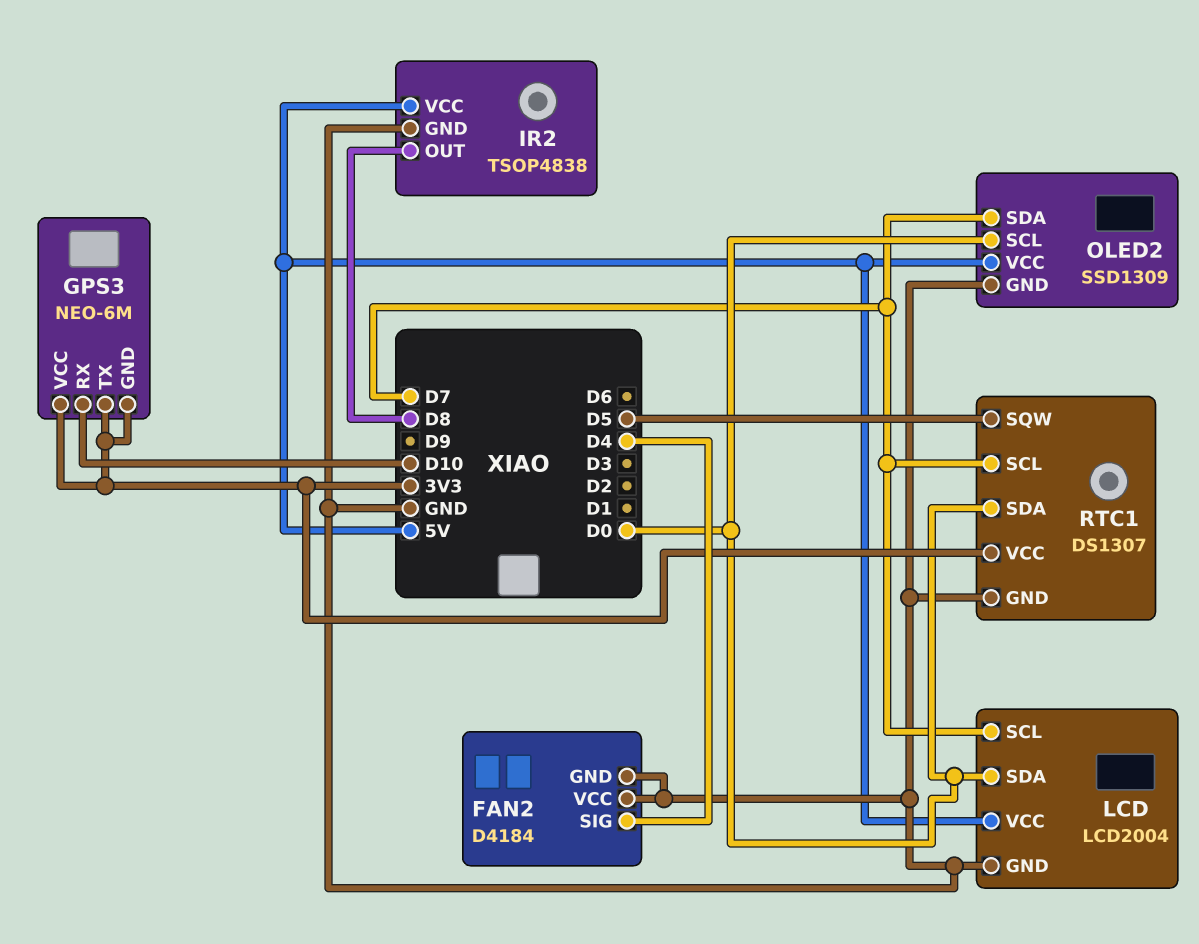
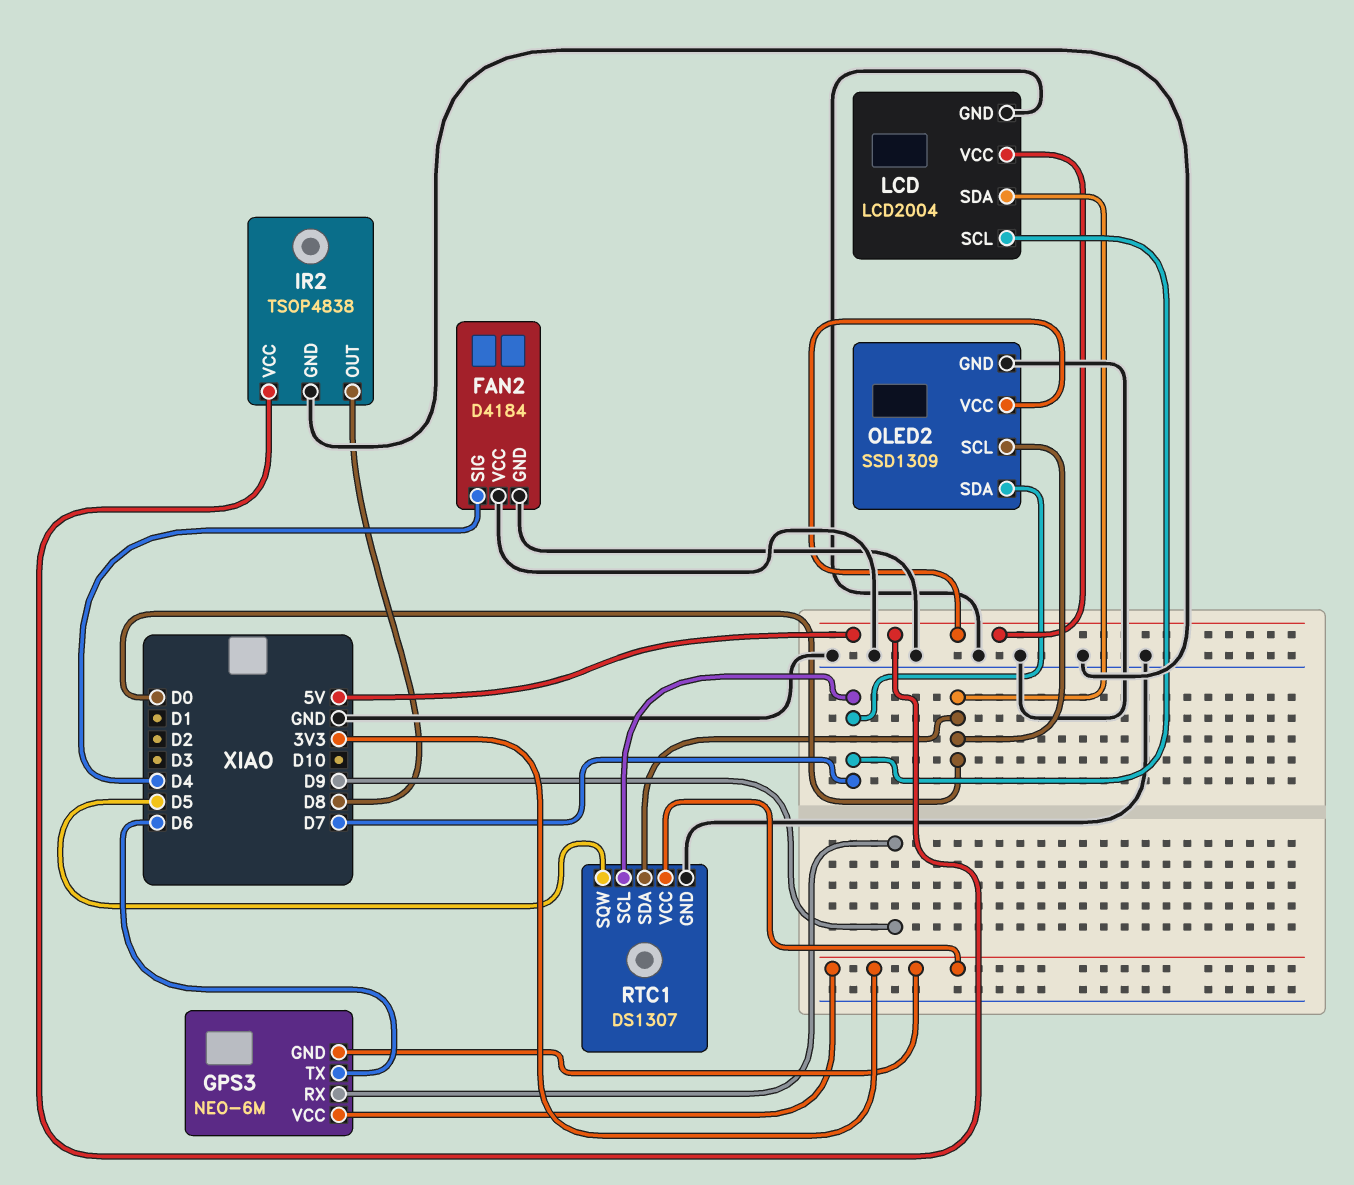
GPS3 pin RX: D10 -> D9
GPS3 pin TX: 3V3 -> D6

